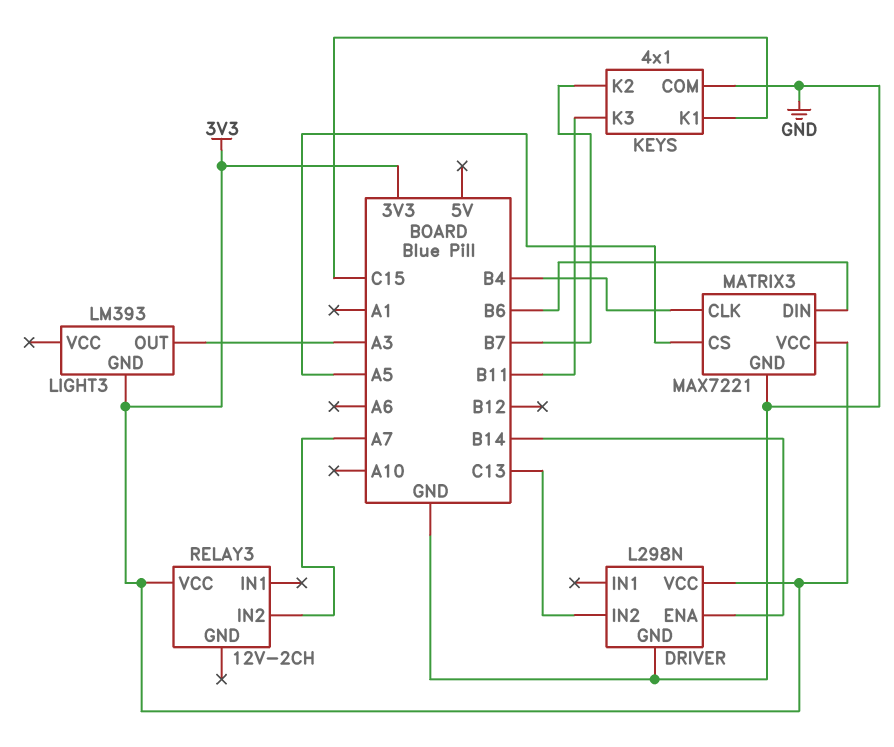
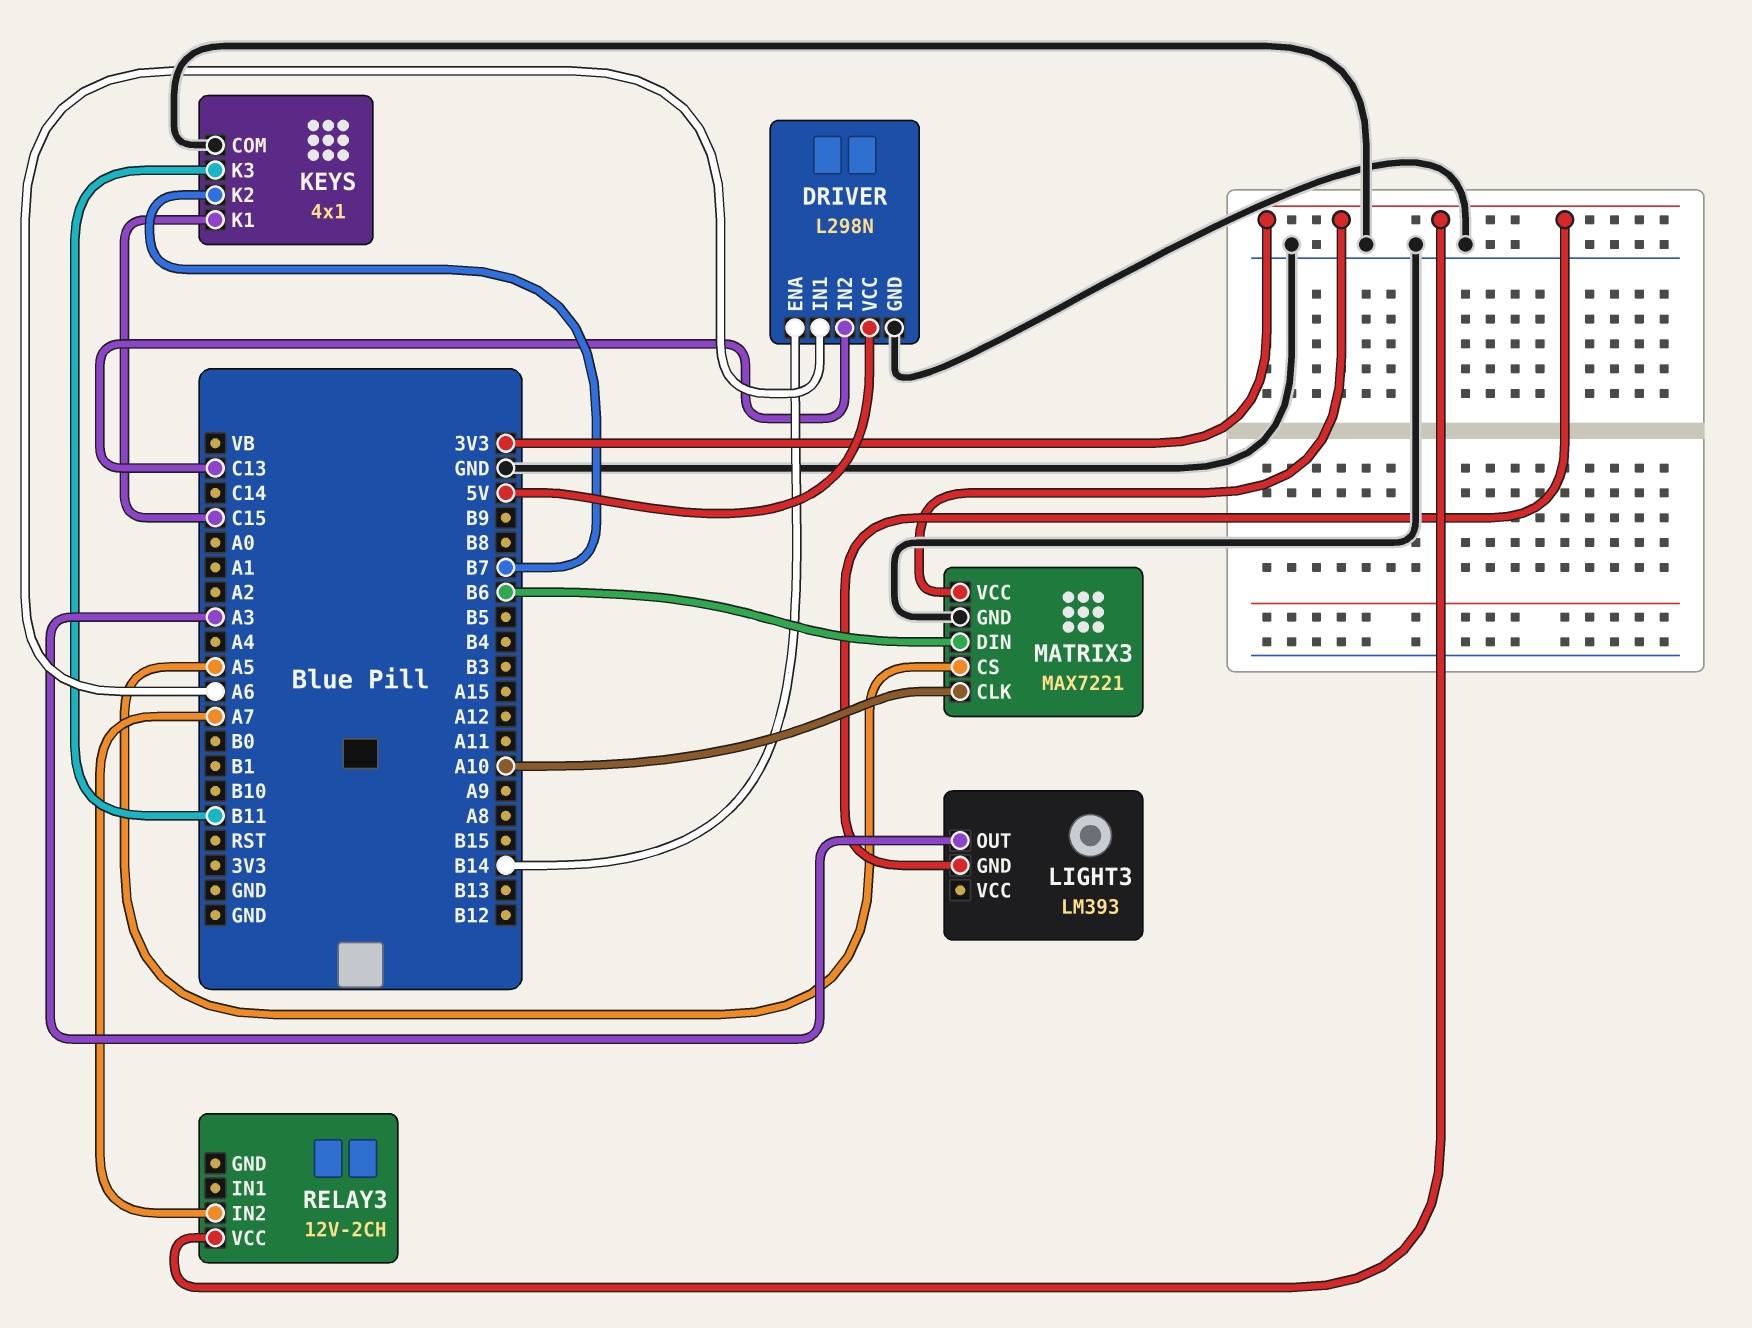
DRIVER pin IN1: none -> A6
DRIVER pin VCC: 3V3 -> 5V
MATRIX3 pin CLK: B4 -> A10

